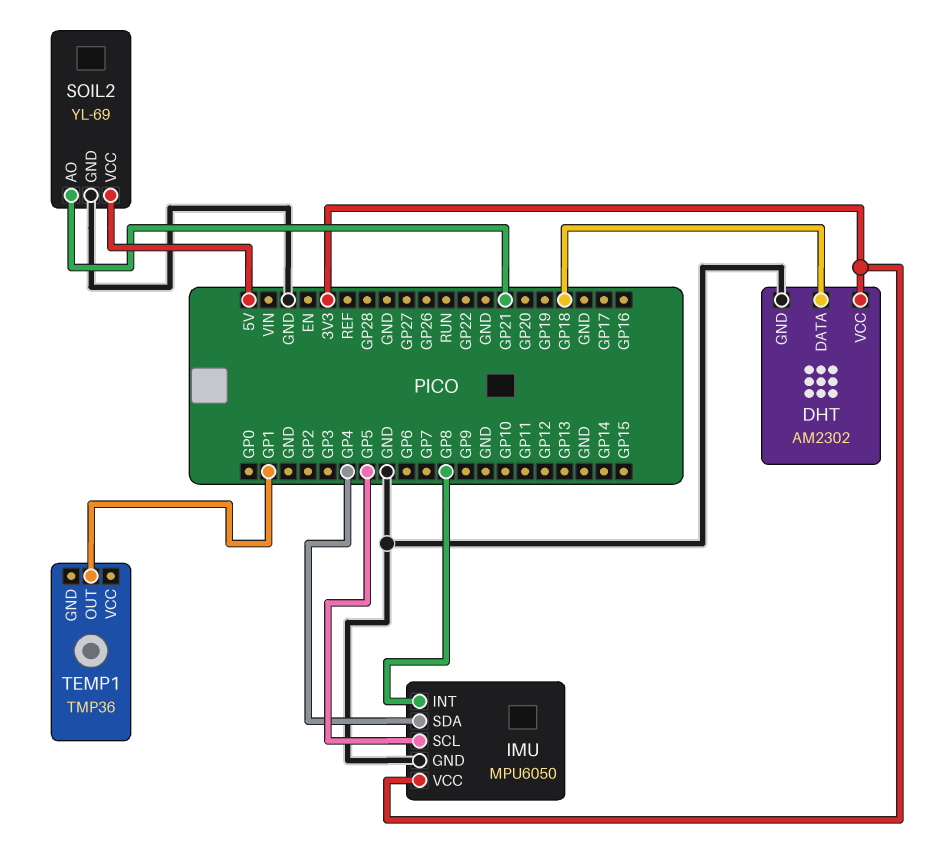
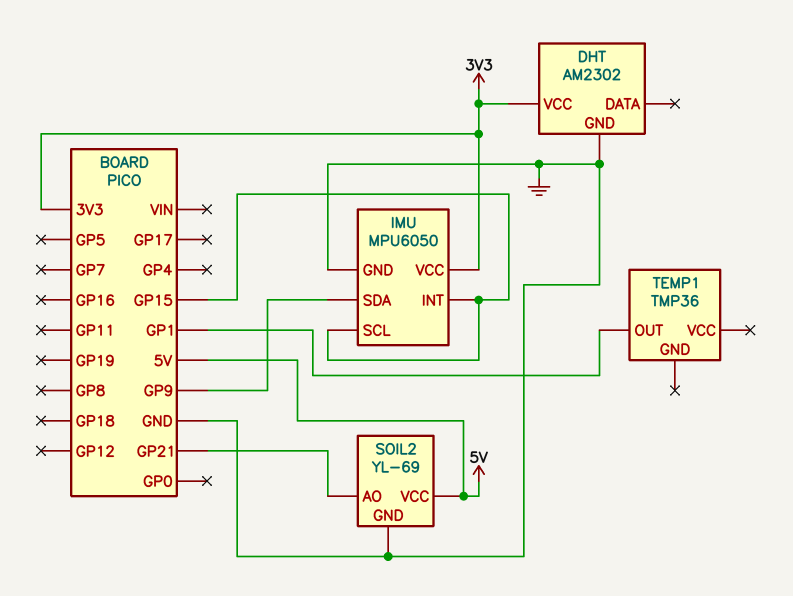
DHT pin DATA: GP18 -> none
IMU pin INT: GP8 -> GP15
IMU pin SCL: GP5 -> GP15
IMU pin SDA: GP4 -> GP9

